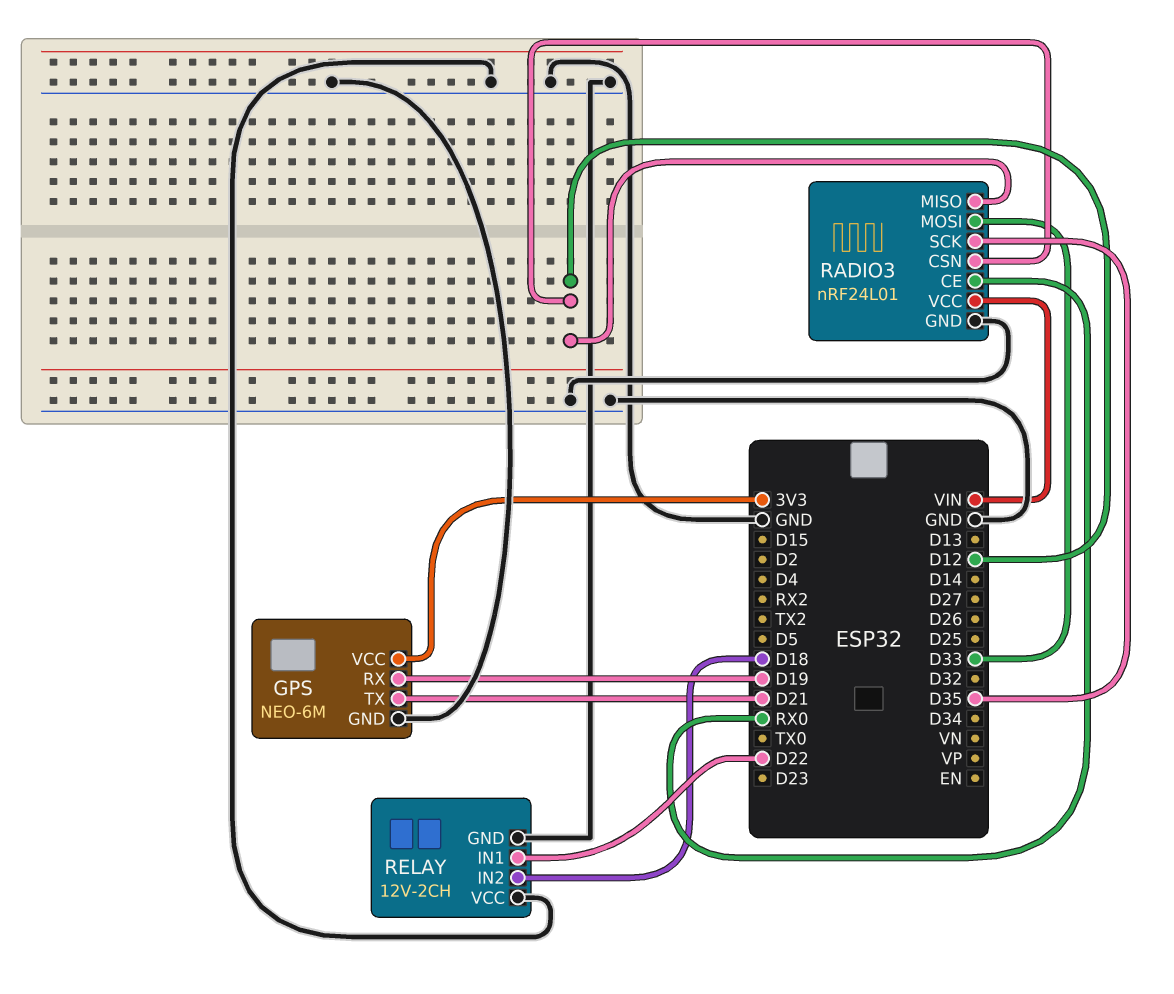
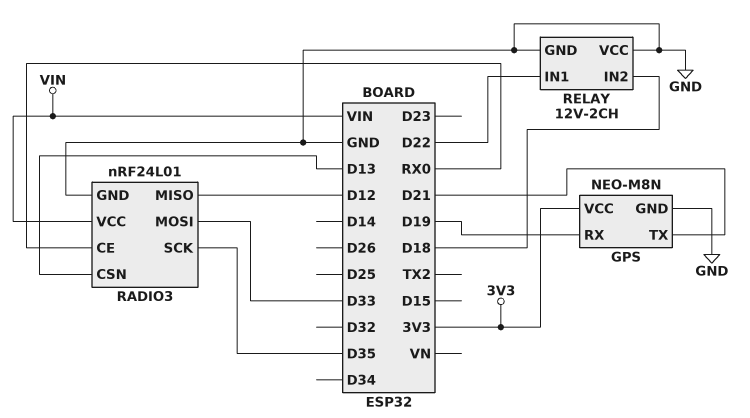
GPS: NEO-6M -> NEO-M8N
RADIO3 pin CSN: D12 -> D13

